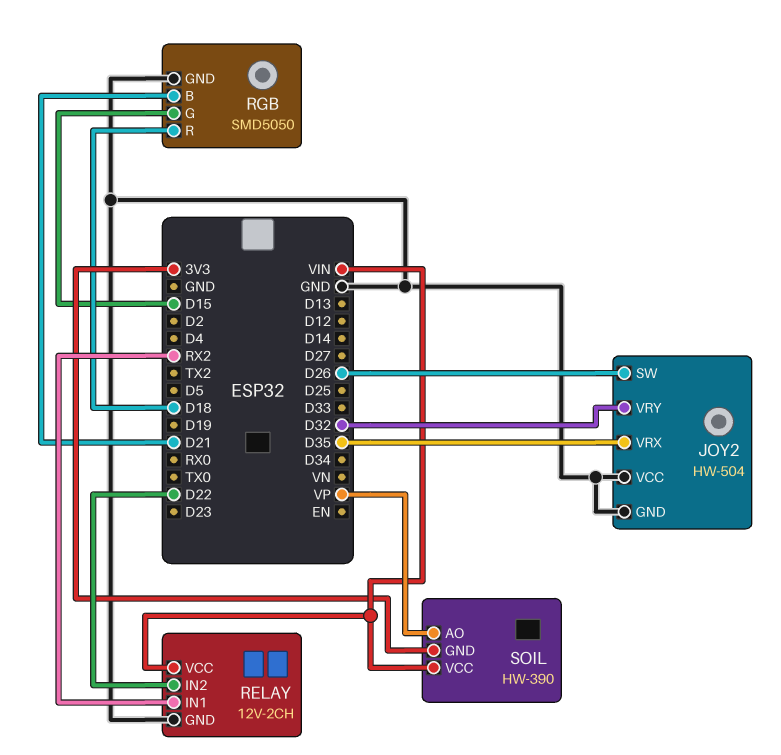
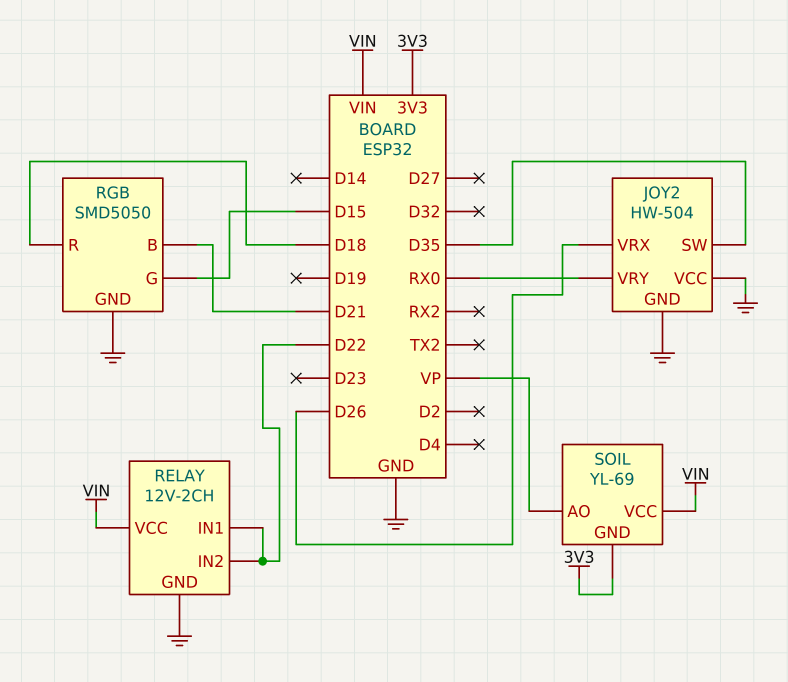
JOY2 pin SW: D26 -> D35
JOY2 pin VRX: D35 -> D26
JOY2 pin VRY: D32 -> RX0
RELAY pin IN1: RX2 -> D22
SOIL: HW-390 -> YL-69

